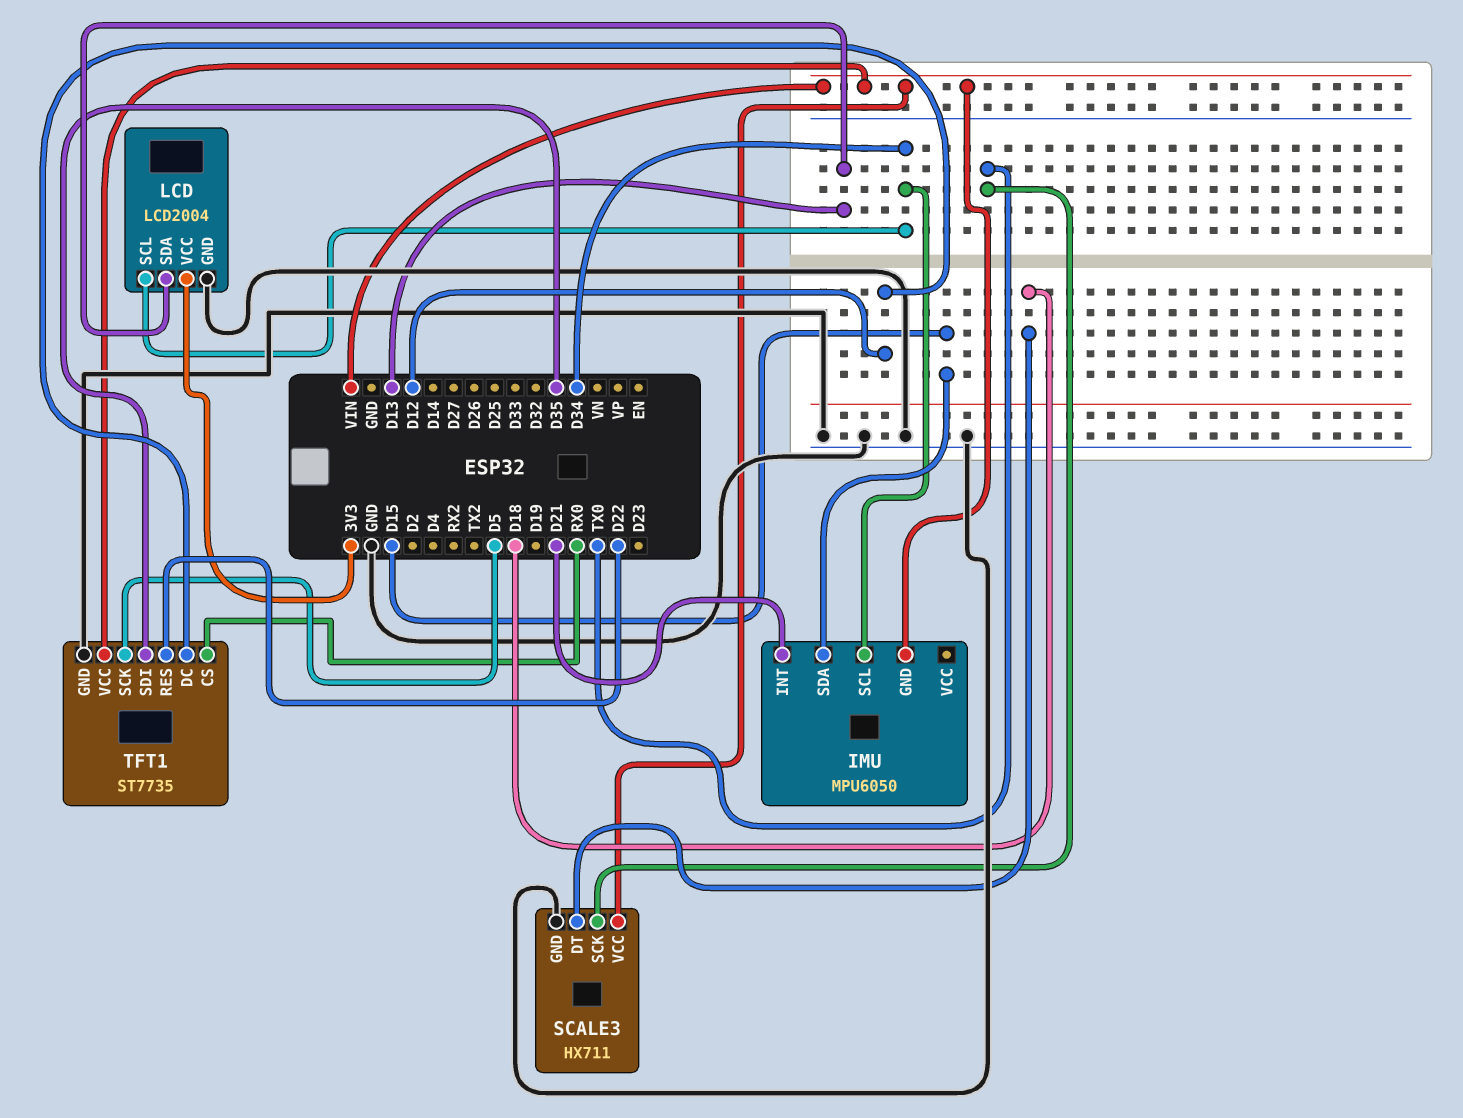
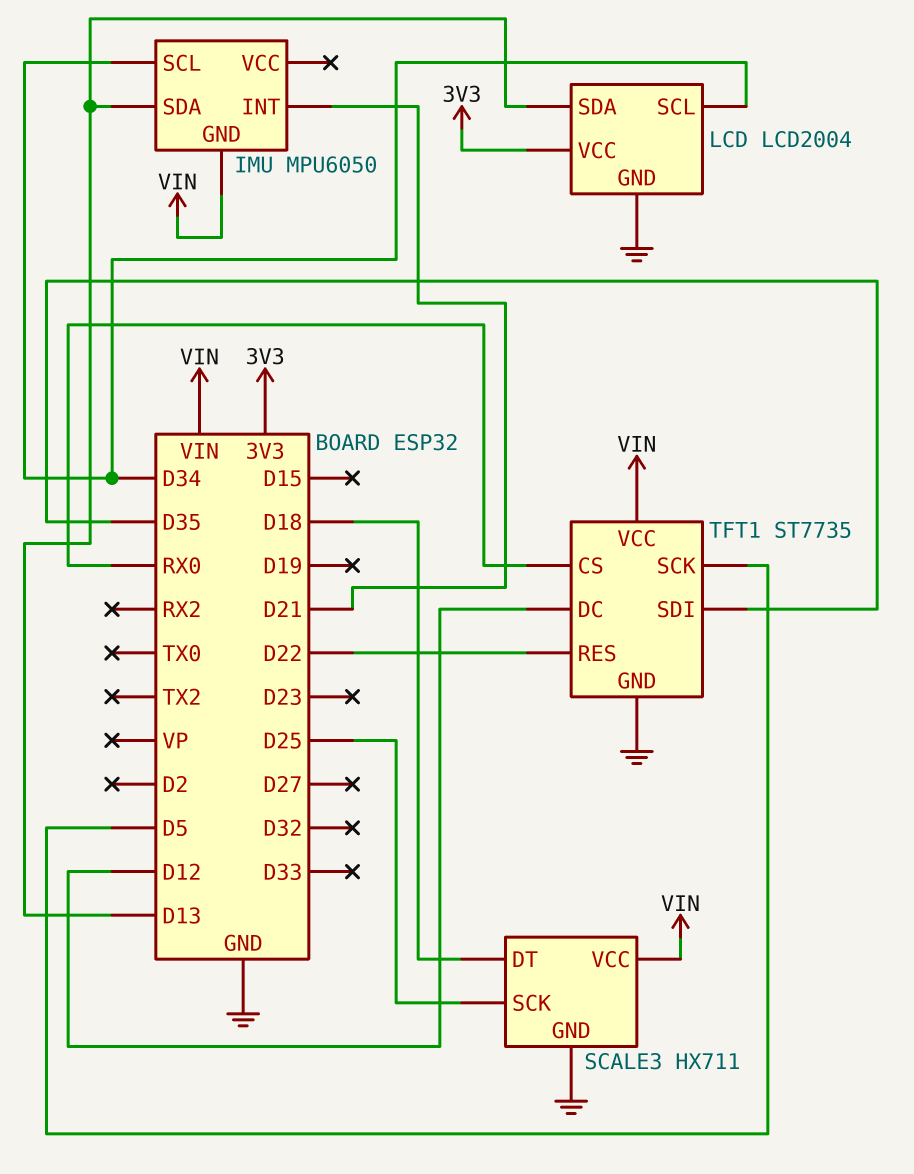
IMU pin SDA: D15 -> D13
SCALE3 pin SCK: TX0 -> D25

